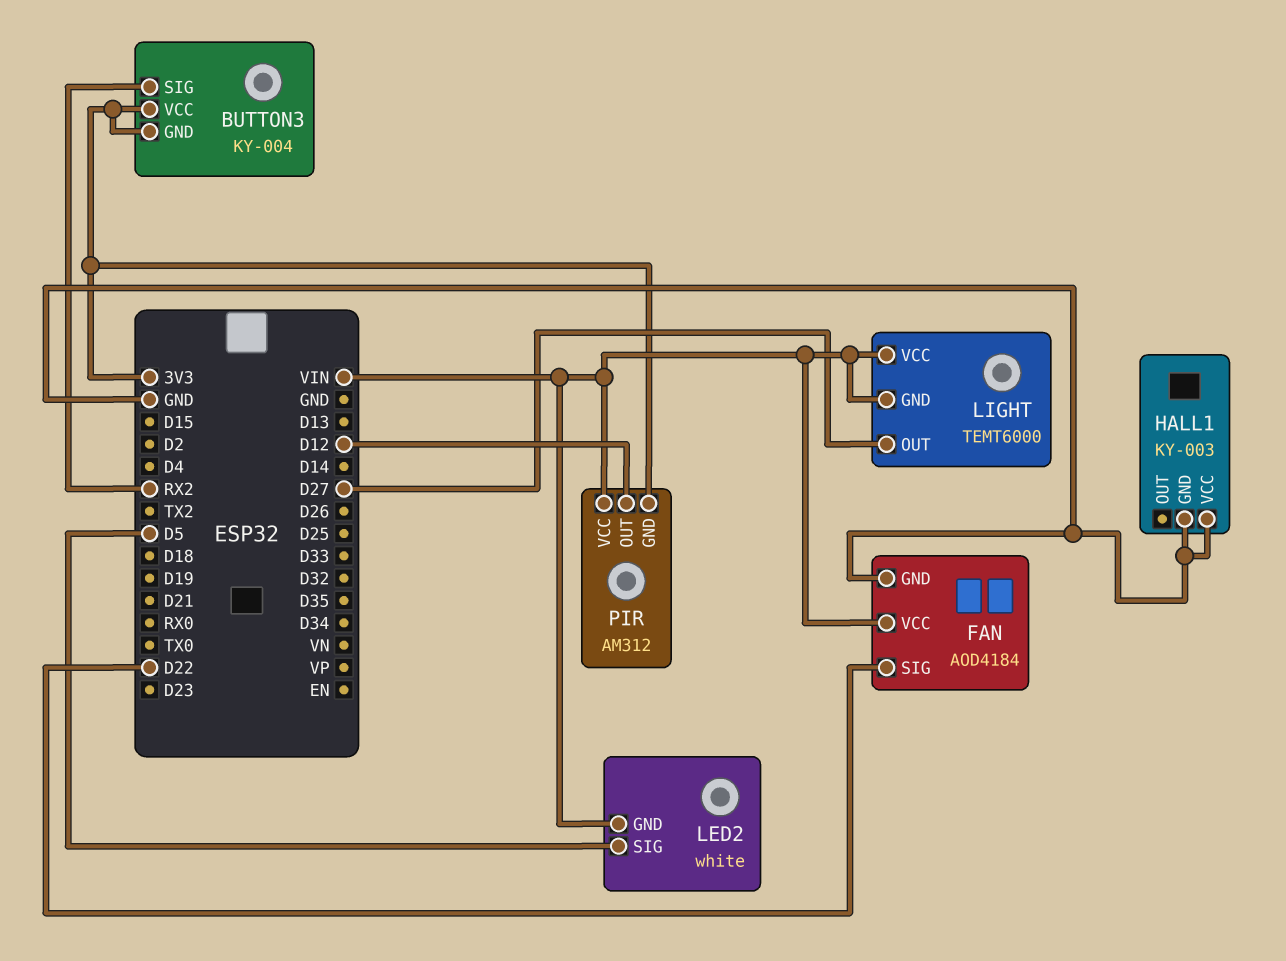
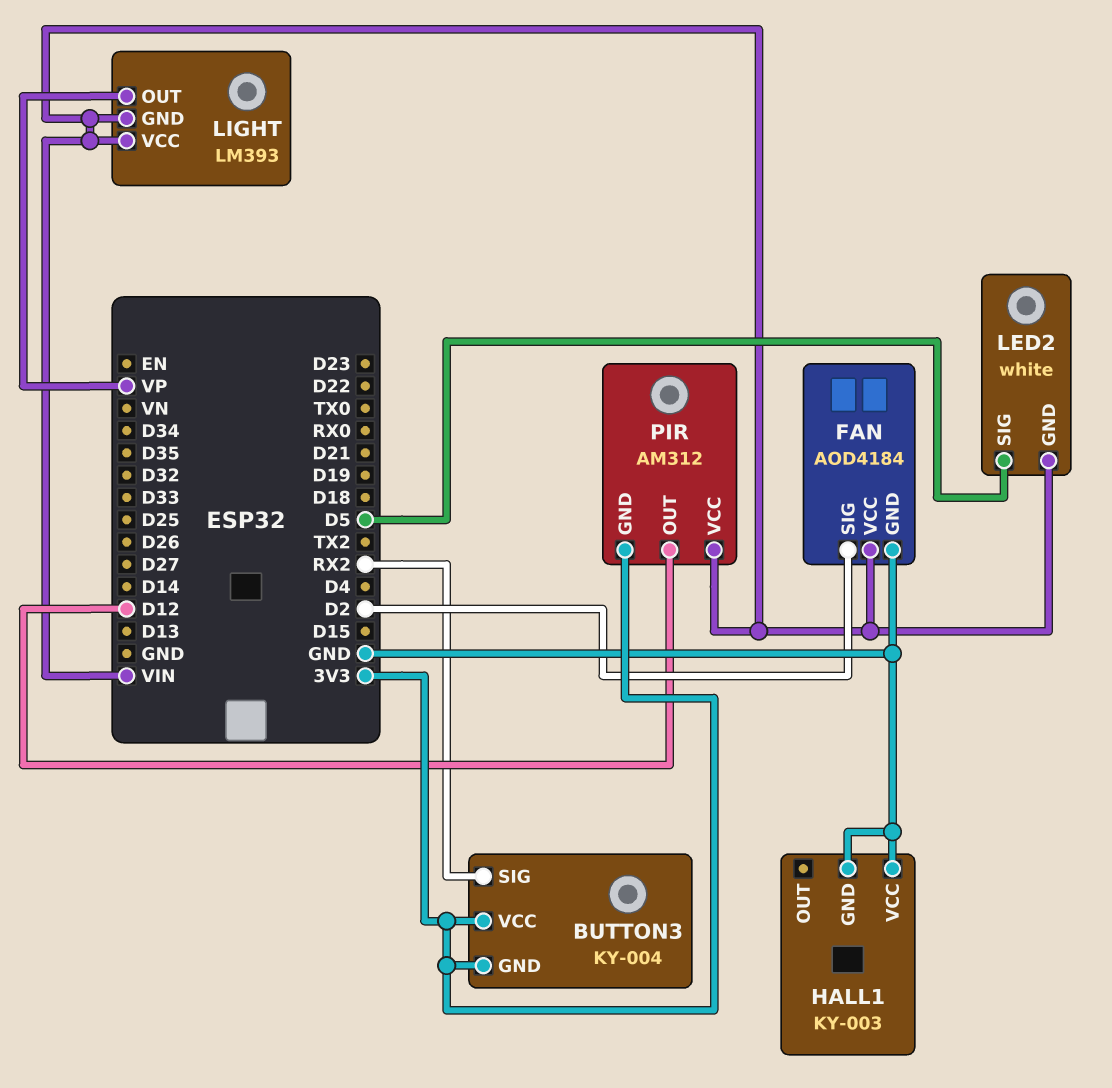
FAN pin SIG: D22 -> D2
LIGHT: TEMT6000 -> LM393
LIGHT pin OUT: D27 -> VP

